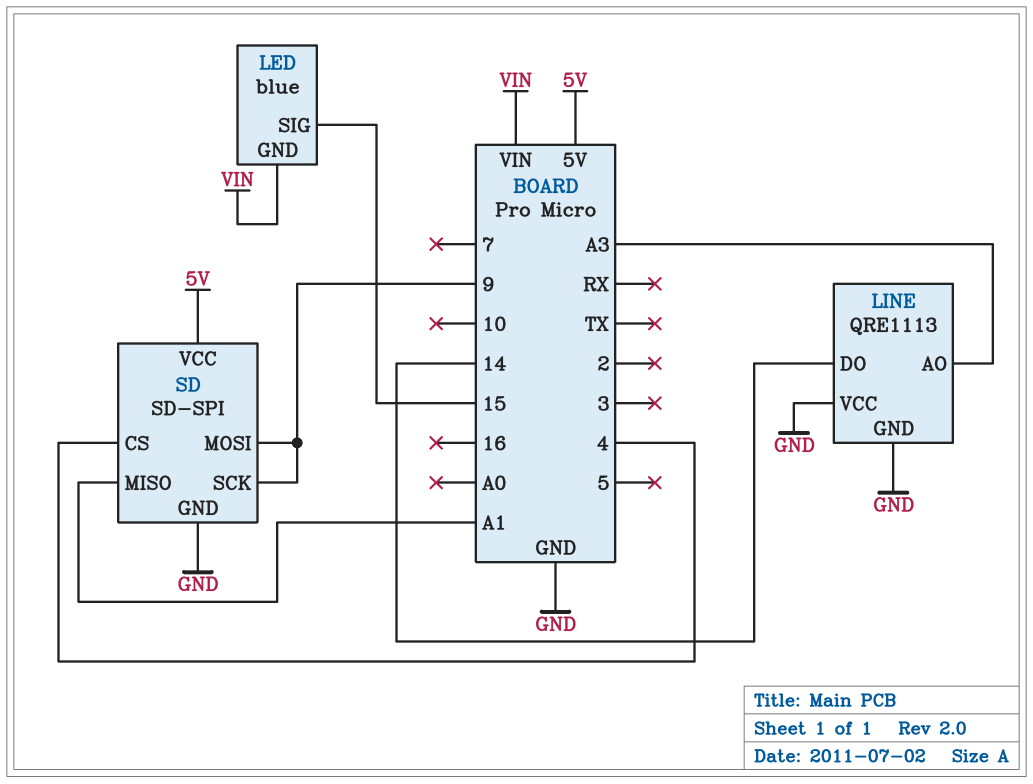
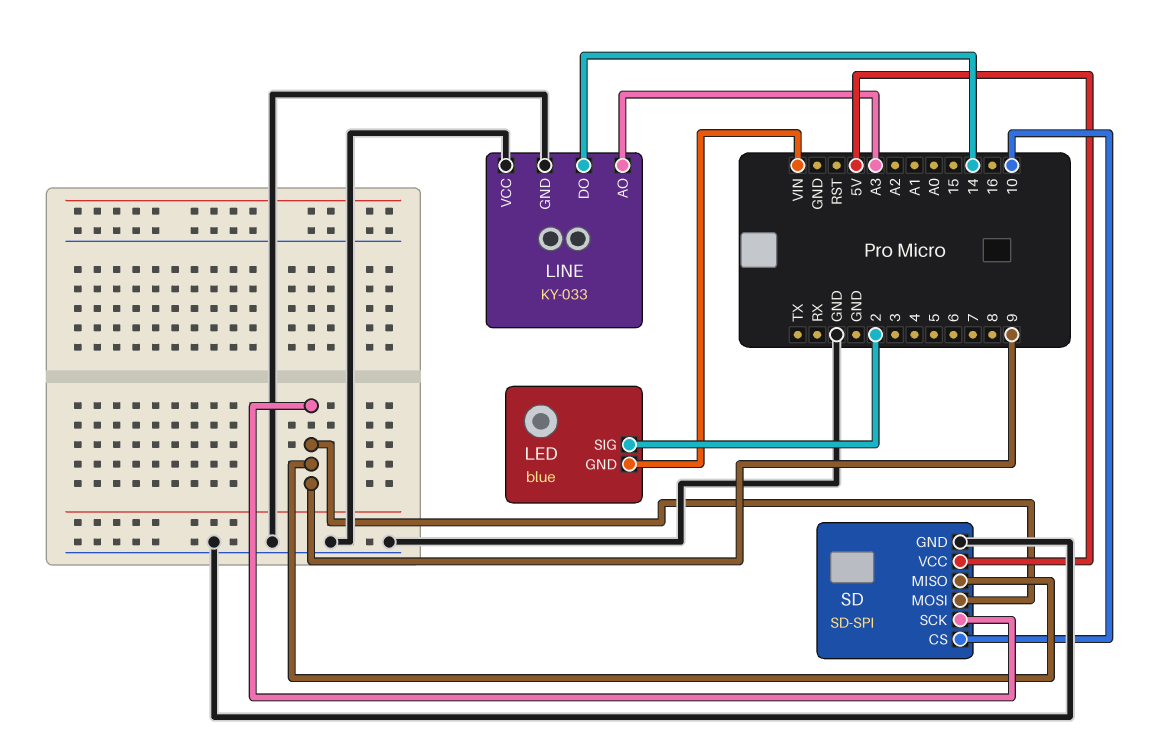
LED pin SIG: 15 -> 2
LINE: QRE1113 -> KY-033
SD pin CS: 4 -> 10
SD pin MISO: A1 -> 9

